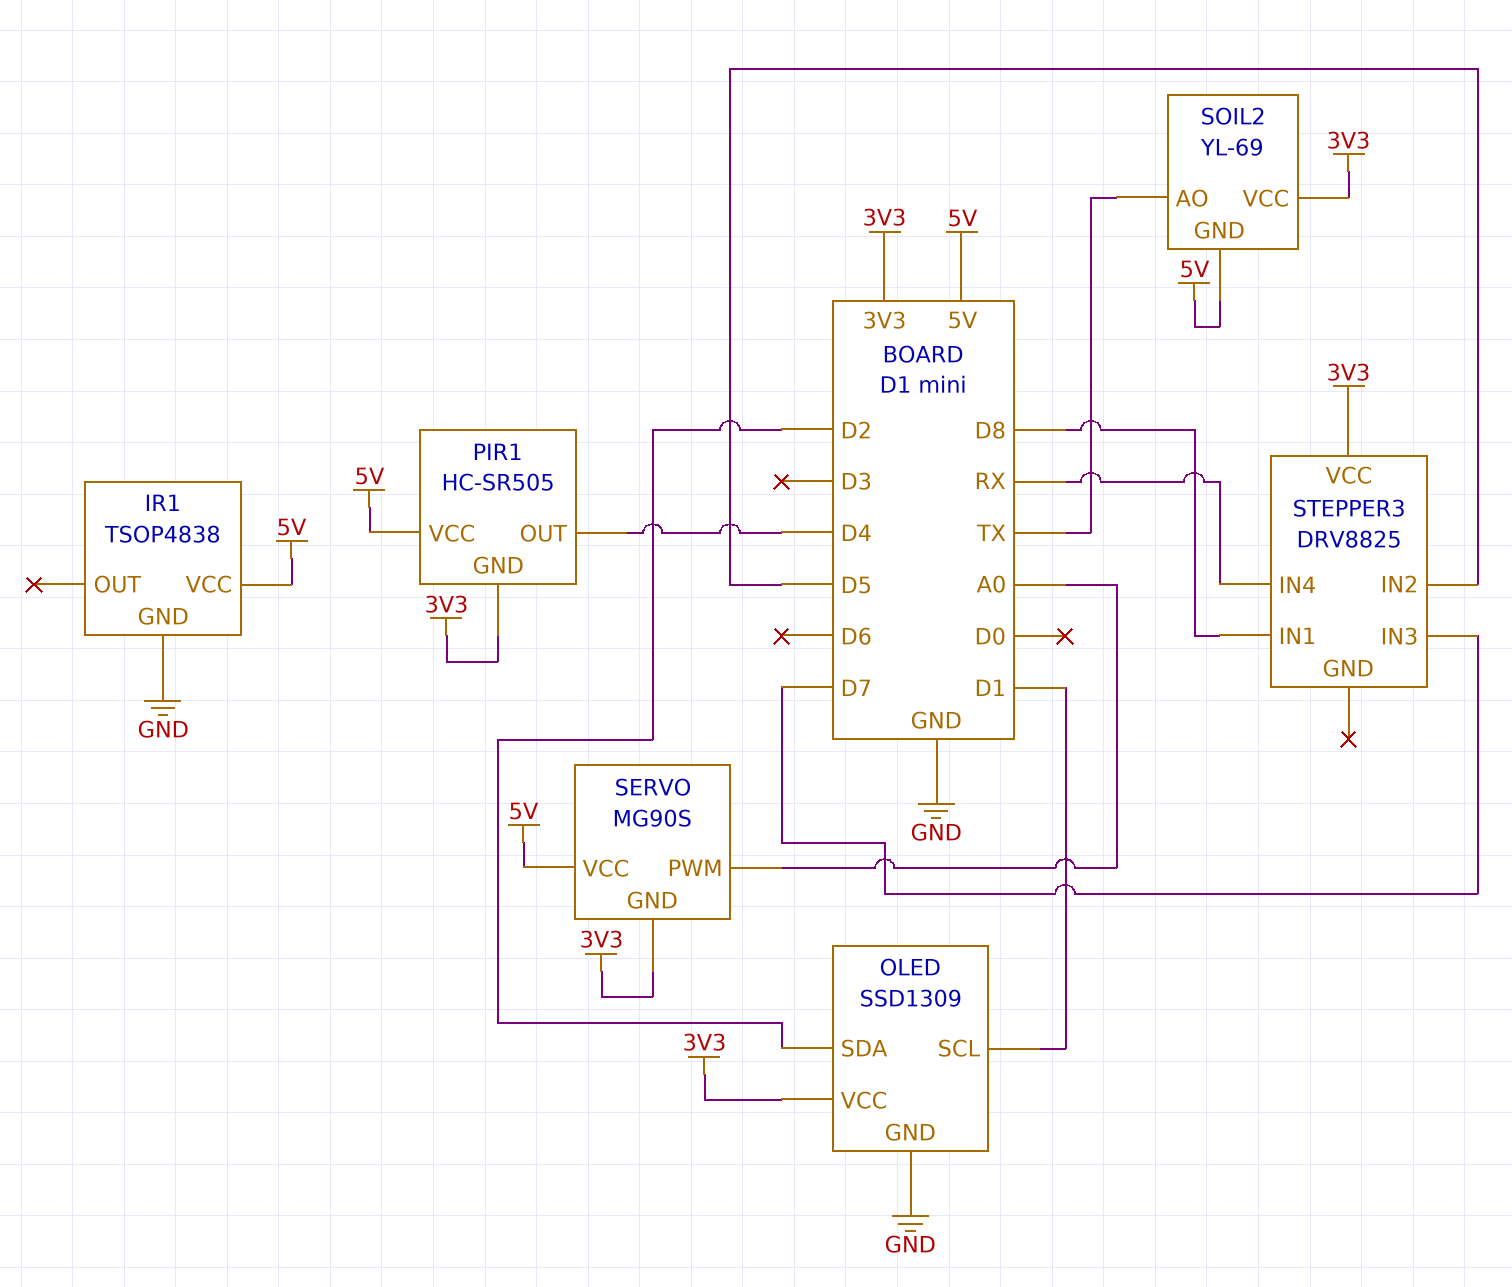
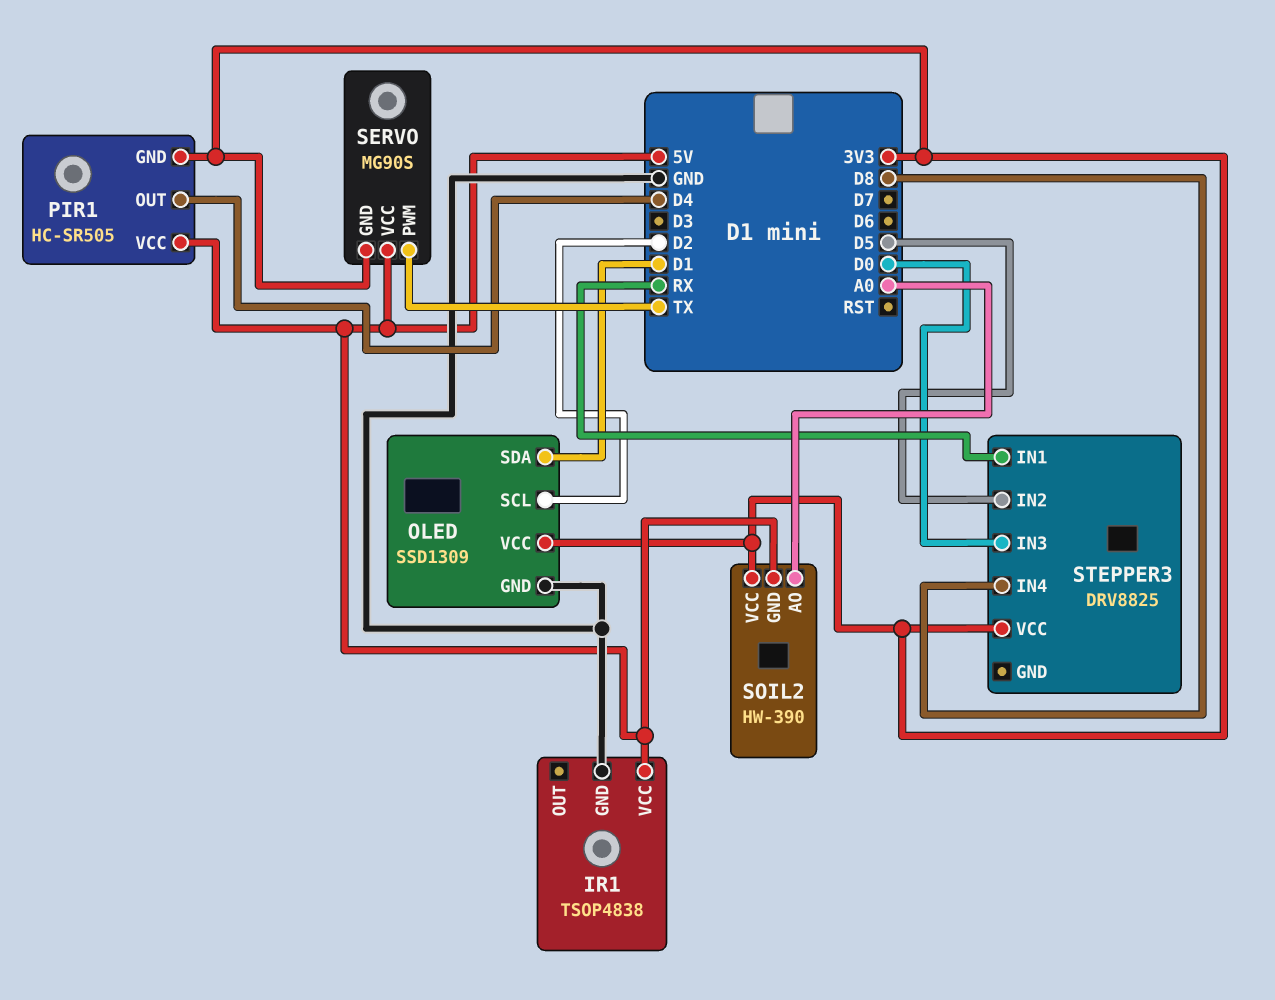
OLED pin SCL: D1 -> D2
OLED pin SDA: D2 -> D1
SERVO pin PWM: A0 -> TX
SOIL2: YL-69 -> HW-390
SOIL2 pin AO: TX -> A0
STEPPER3 pin IN1: D8 -> RX
STEPPER3 pin IN3: D7 -> D0
STEPPER3 pin IN4: RX -> D8

